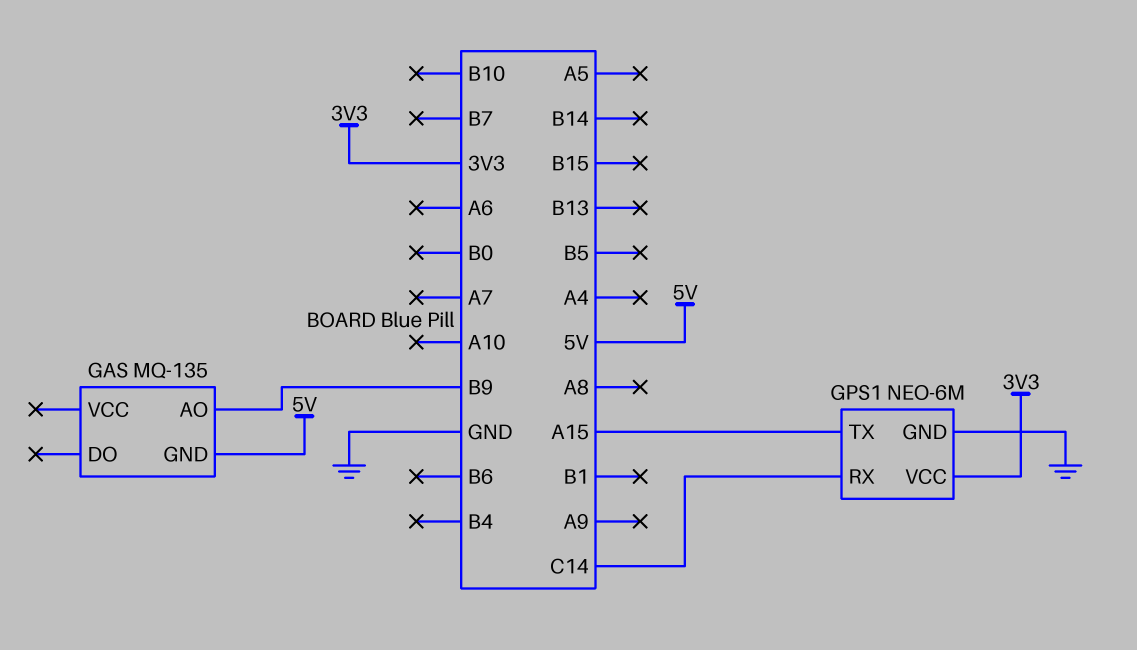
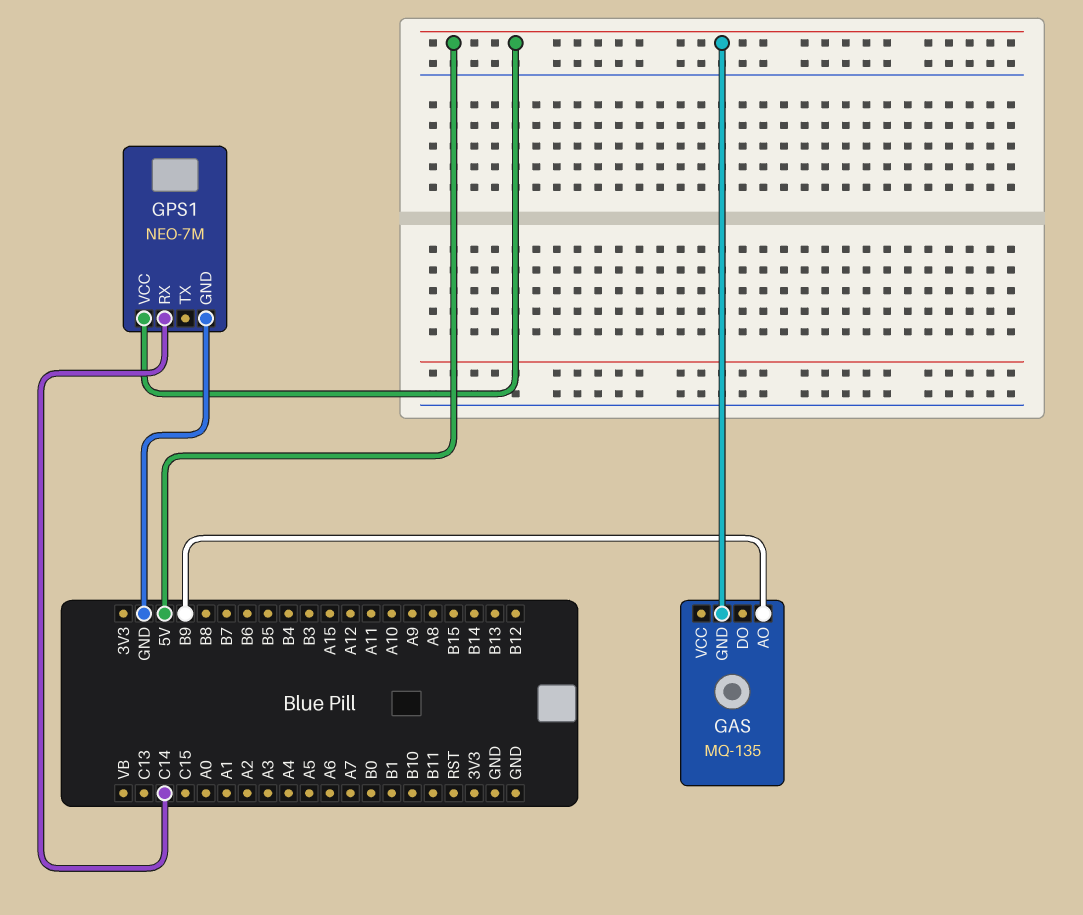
GPS1: NEO-6M -> NEO-7M
GPS1 pin TX: A15 -> none
GPS1 pin VCC: 3V3 -> 5V

